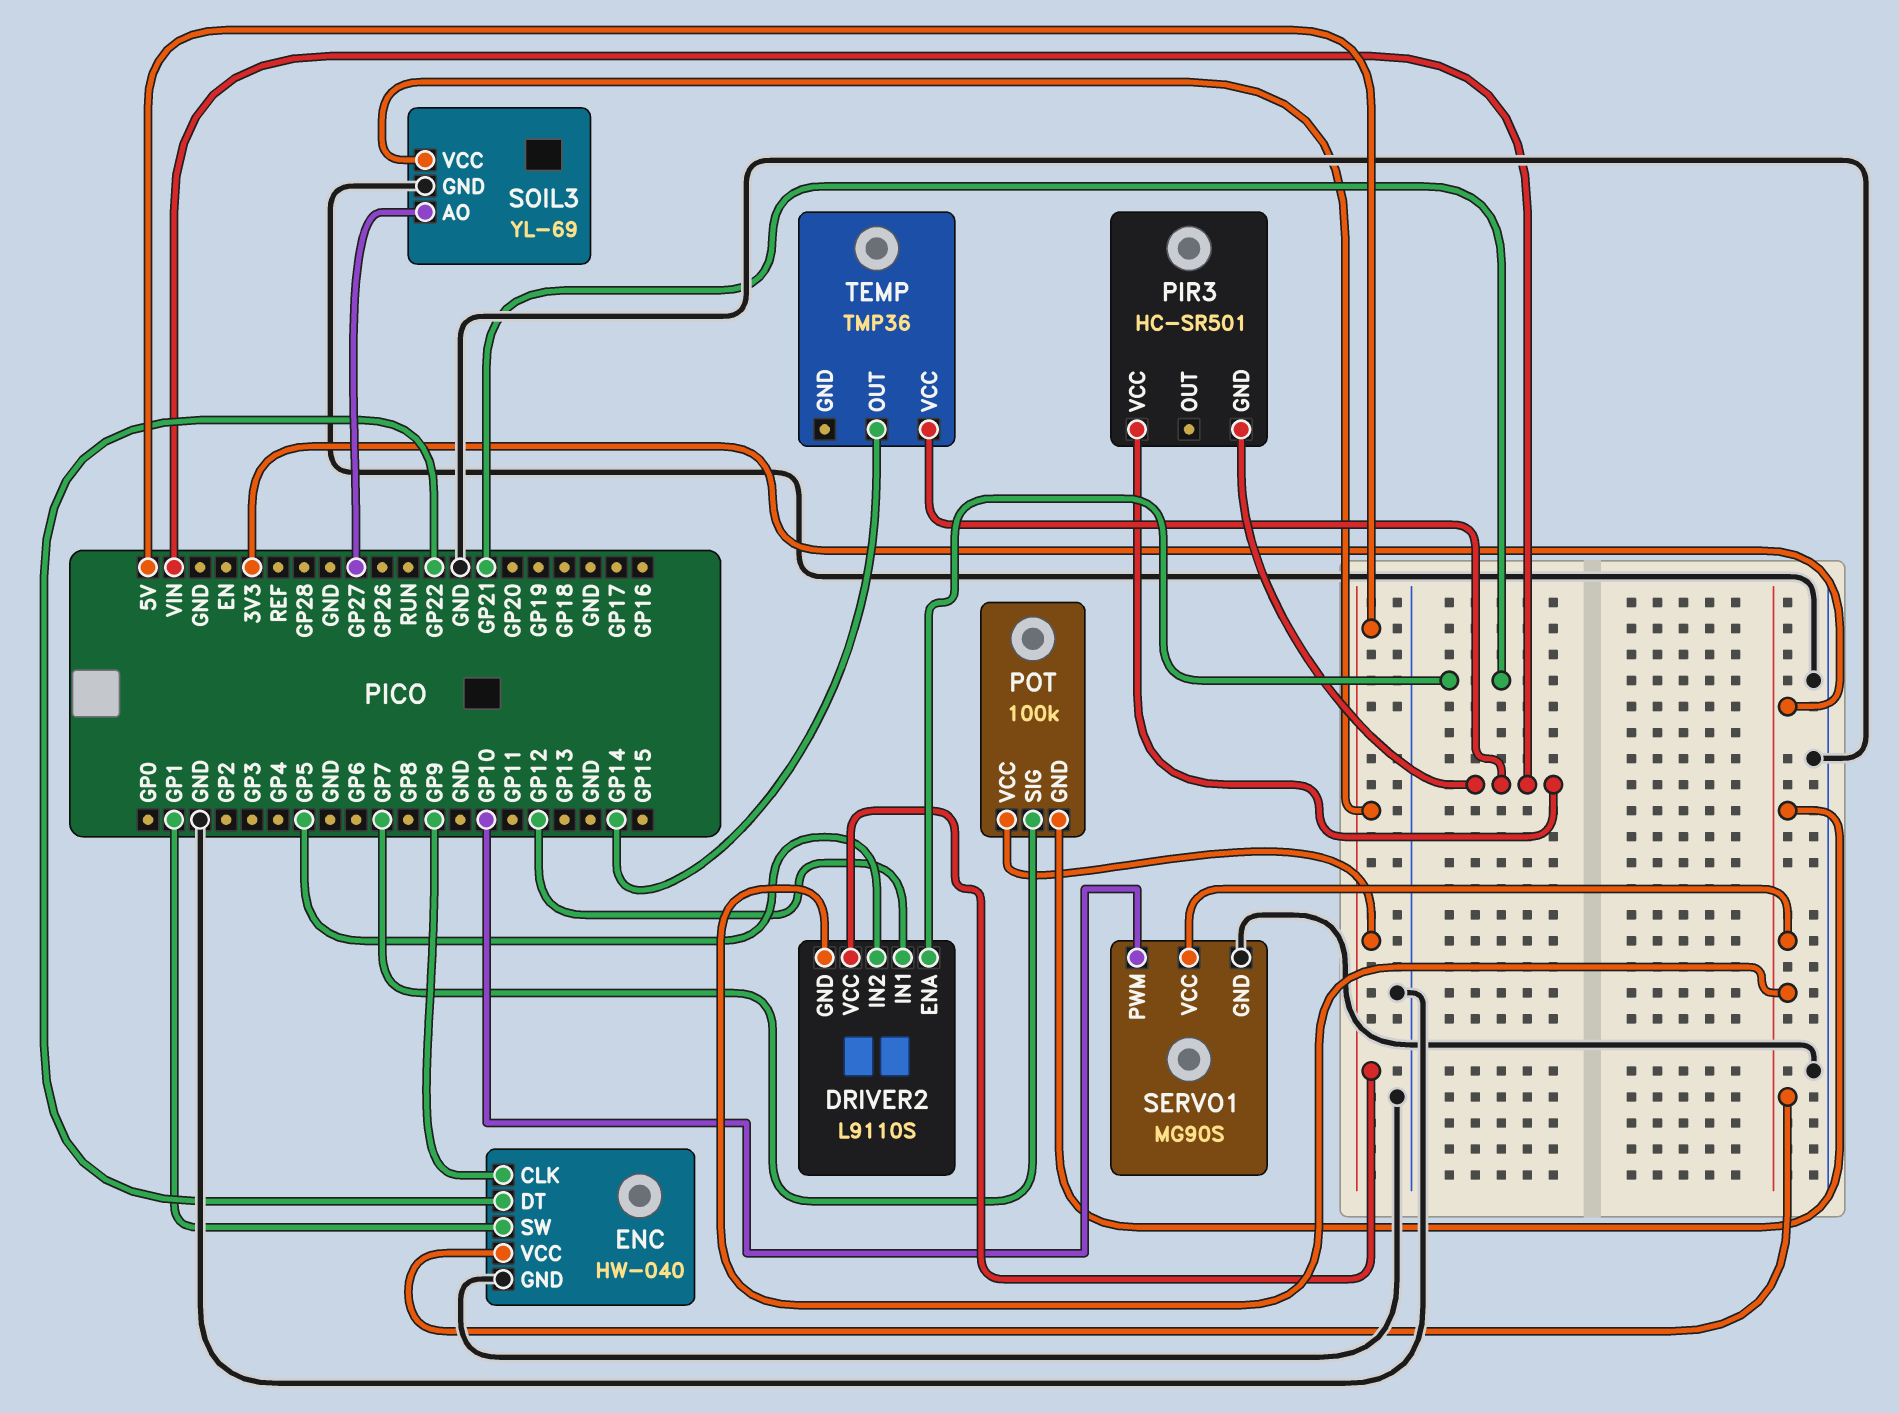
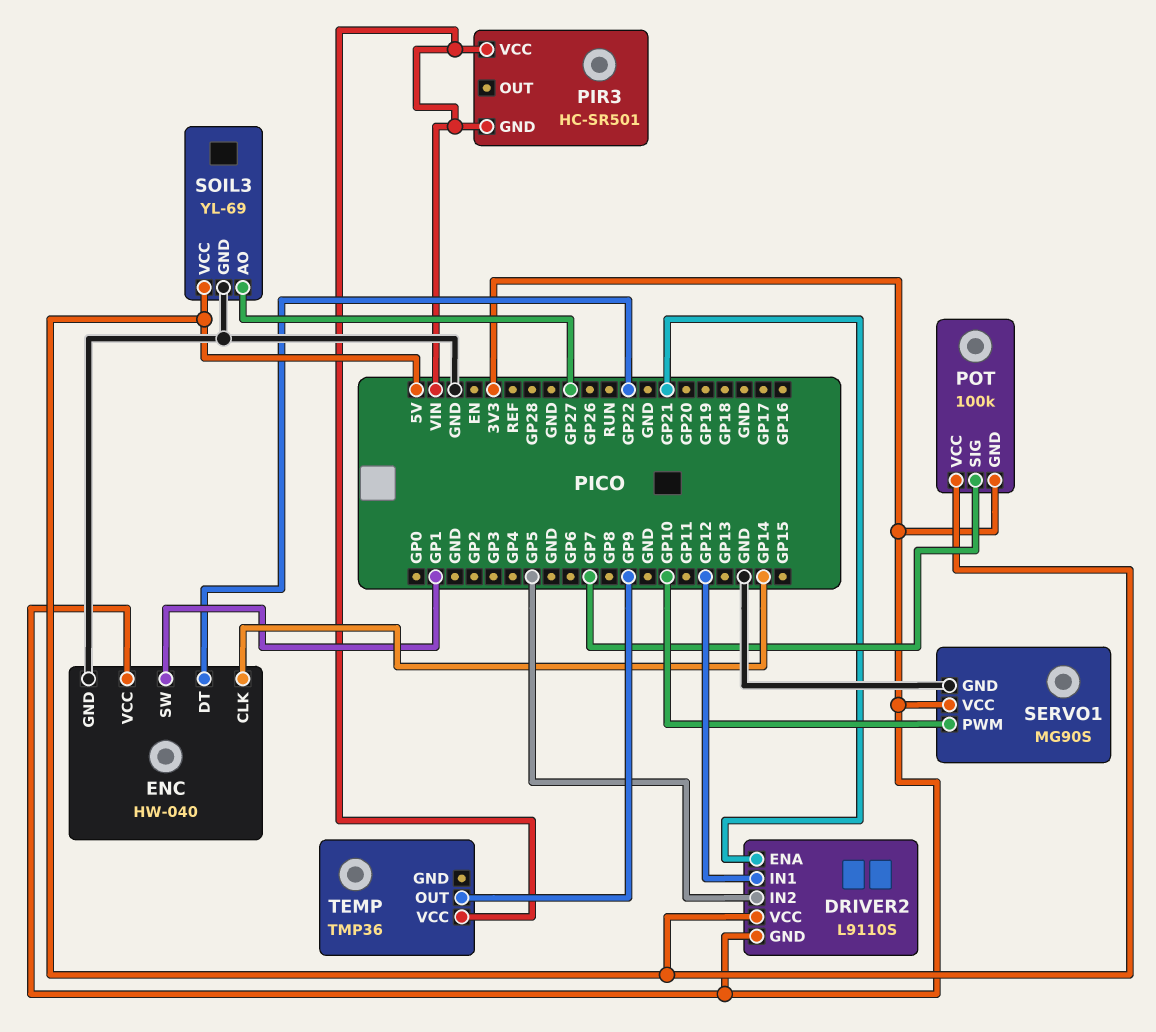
ENC pin CLK: GP9 -> GP14
TEMP pin OUT: GP14 -> GP9

